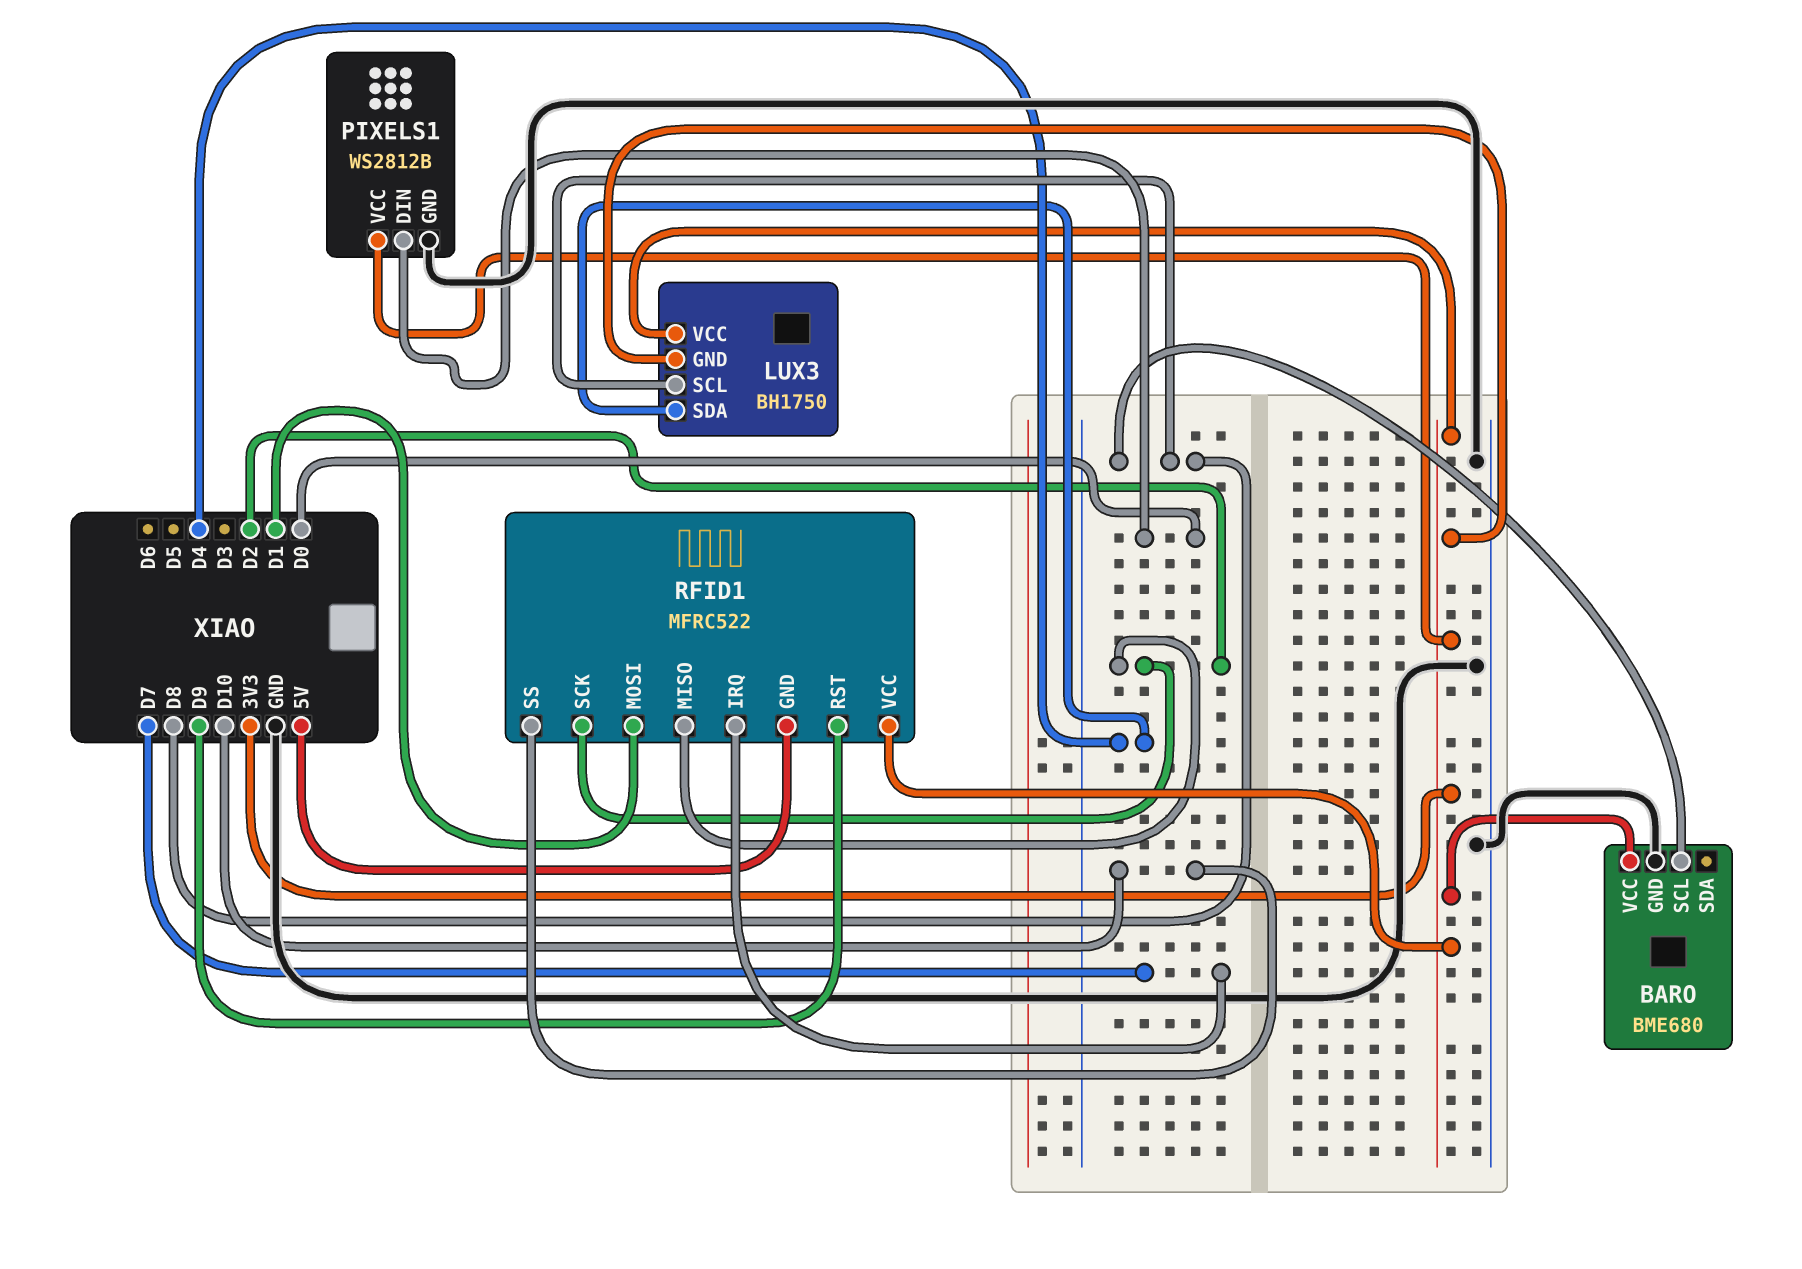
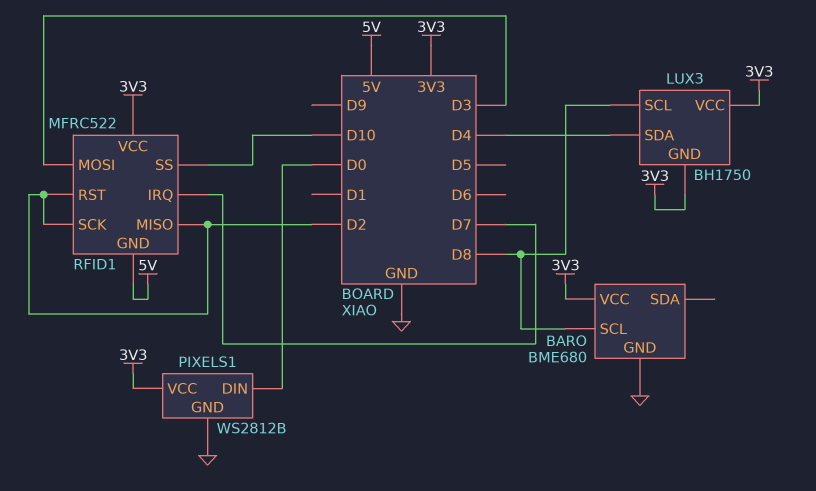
RFID1 pin MOSI: D1 -> D3
RFID1 pin RST: D9 -> D2

